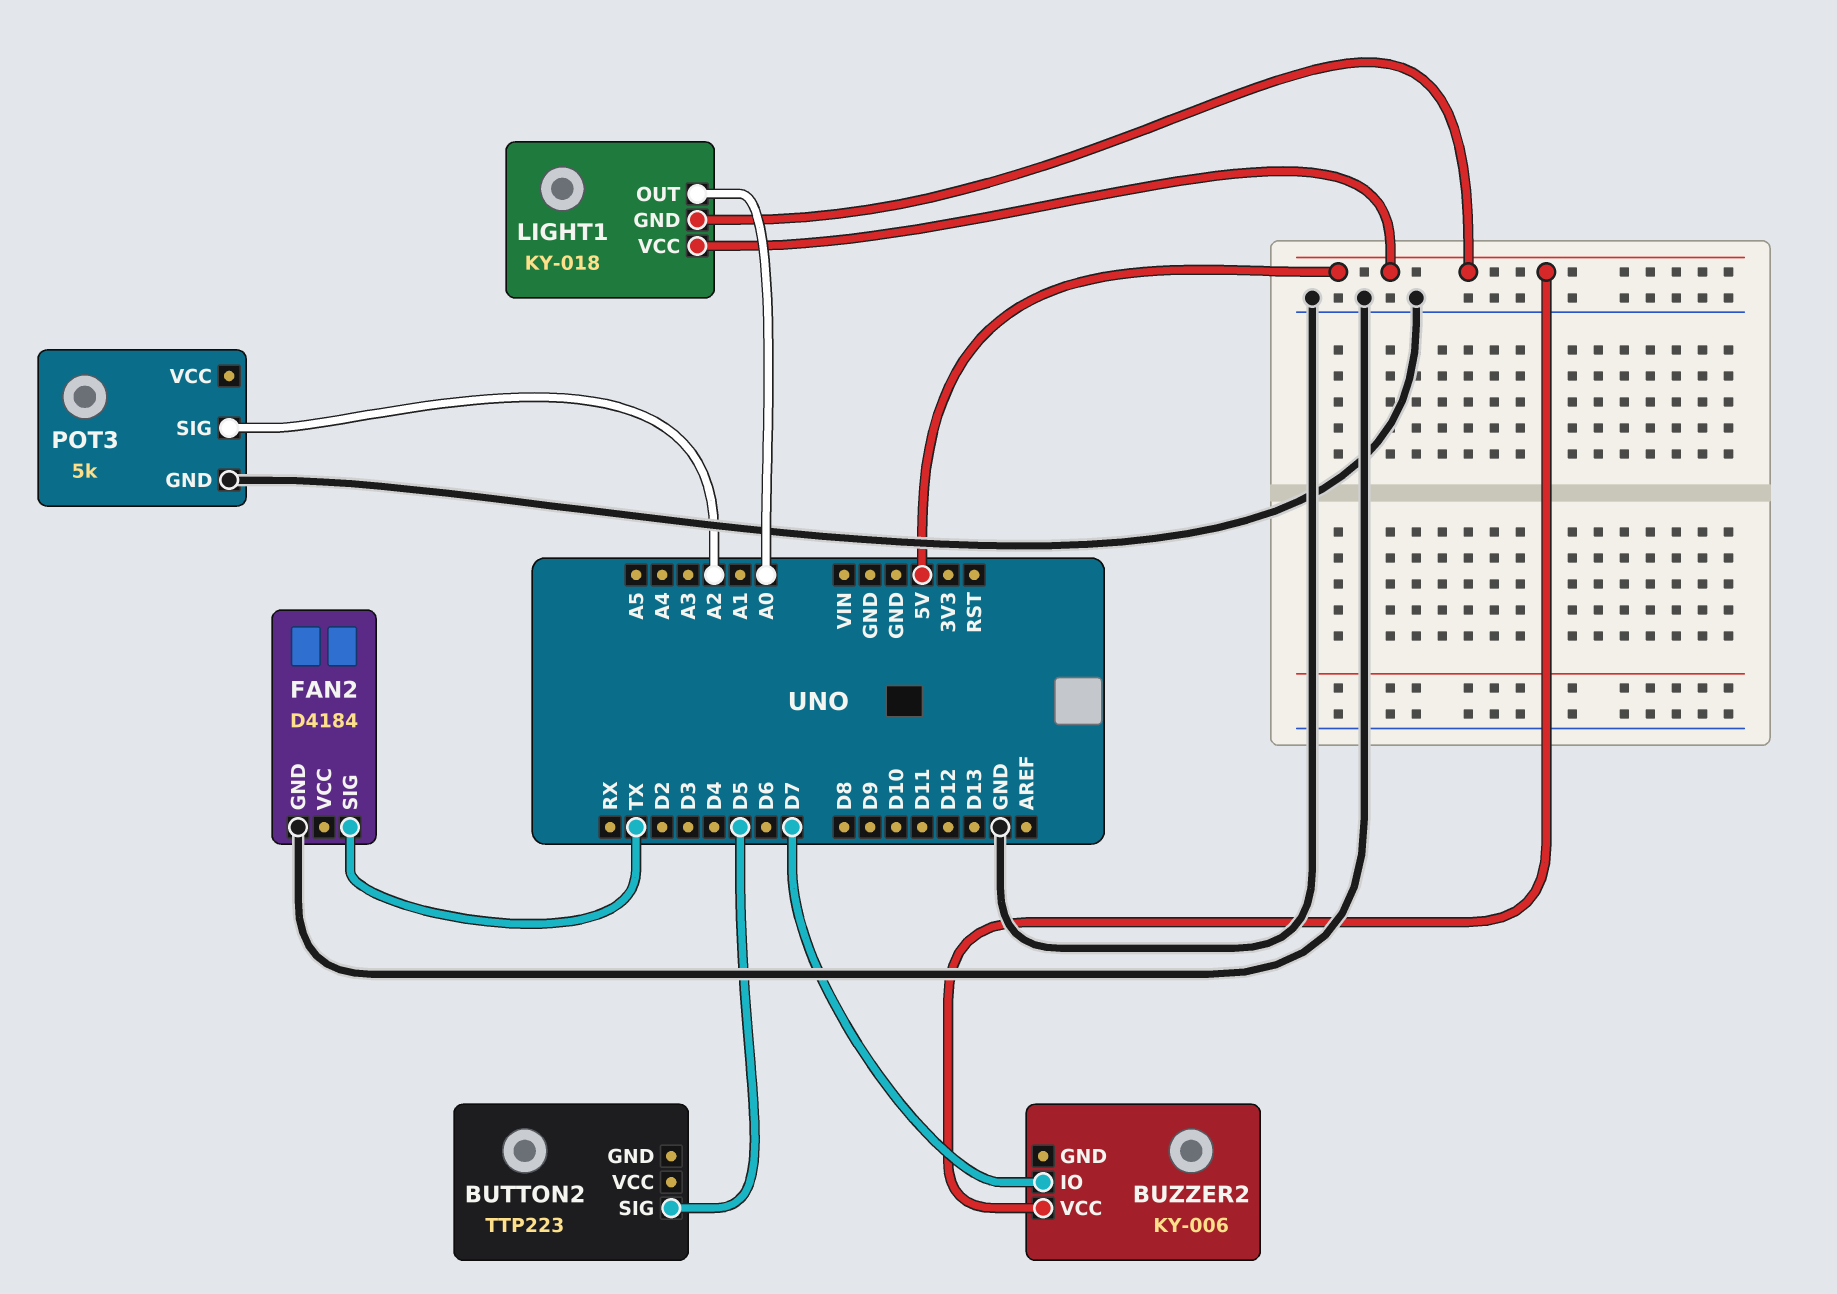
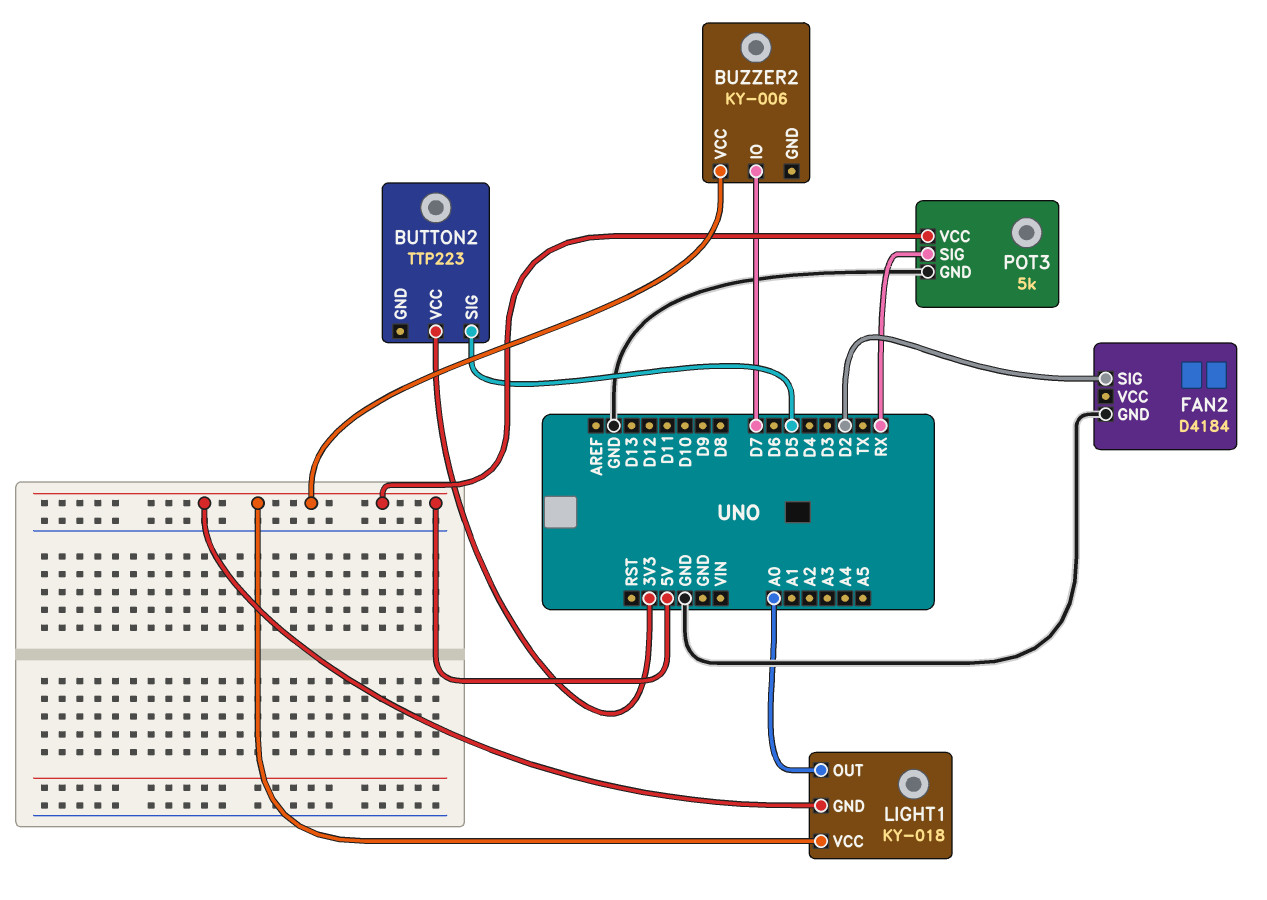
BUTTON2 pin VCC: none -> 3V3
FAN2 pin SIG: TX -> D2
POT3 pin SIG: A2 -> RX
POT3 pin VCC: none -> 5V

